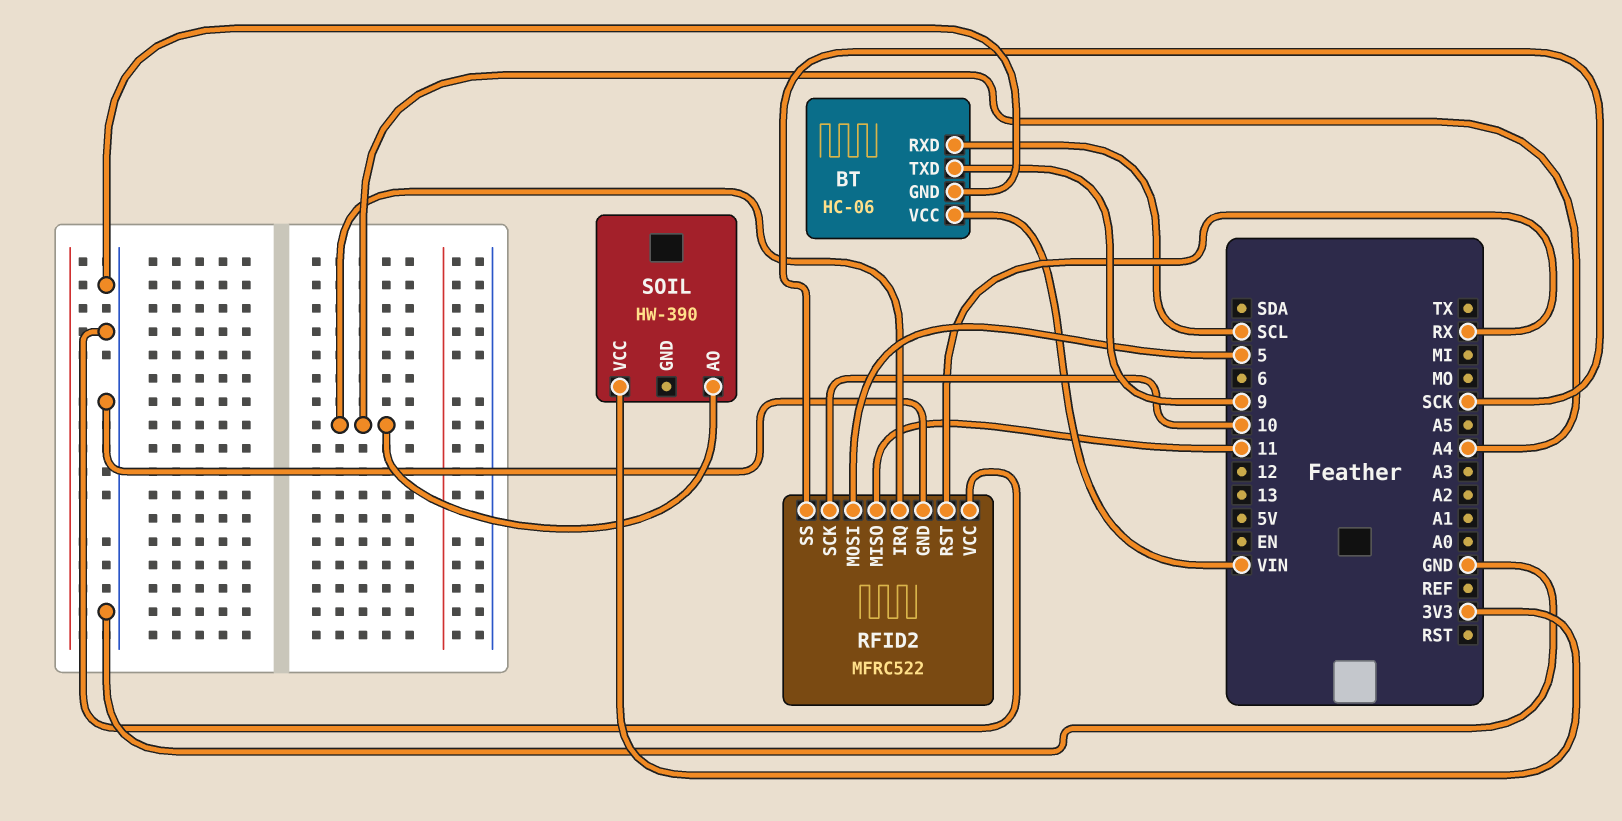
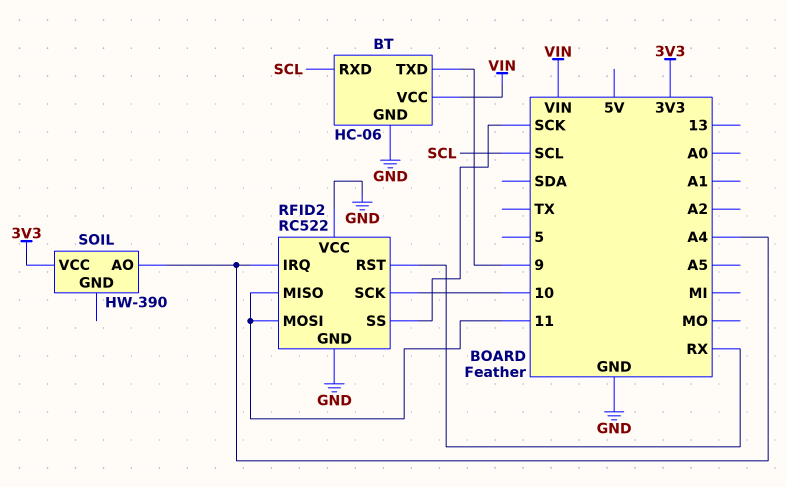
RFID2: MFRC522 -> RC522
RFID2 pin MOSI: 5 -> 11

